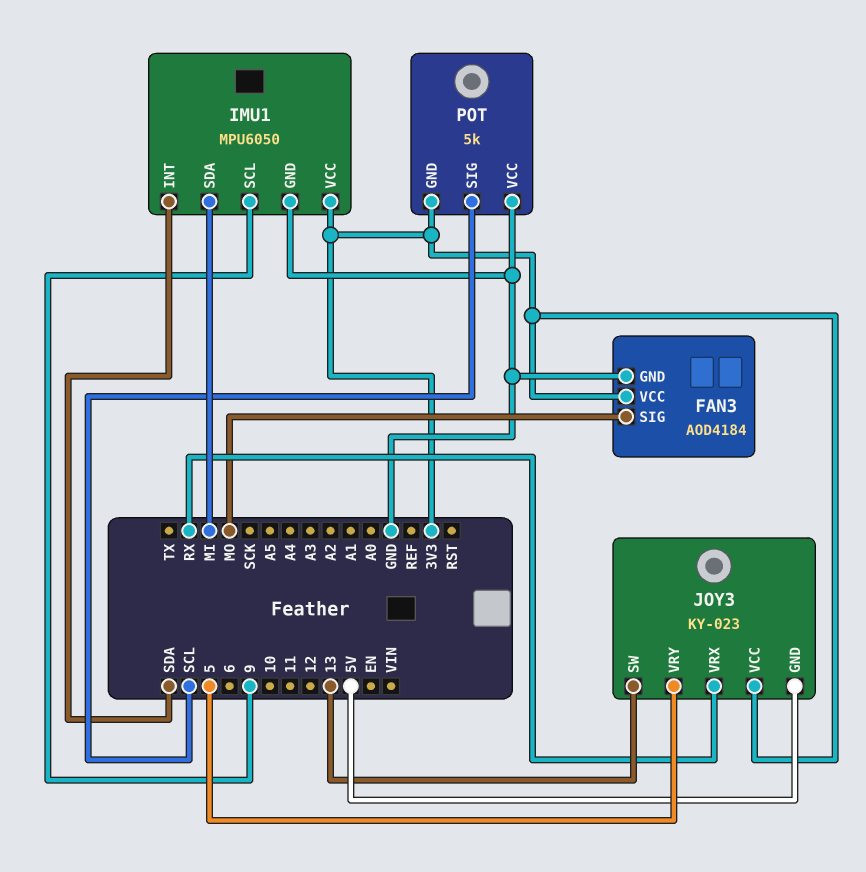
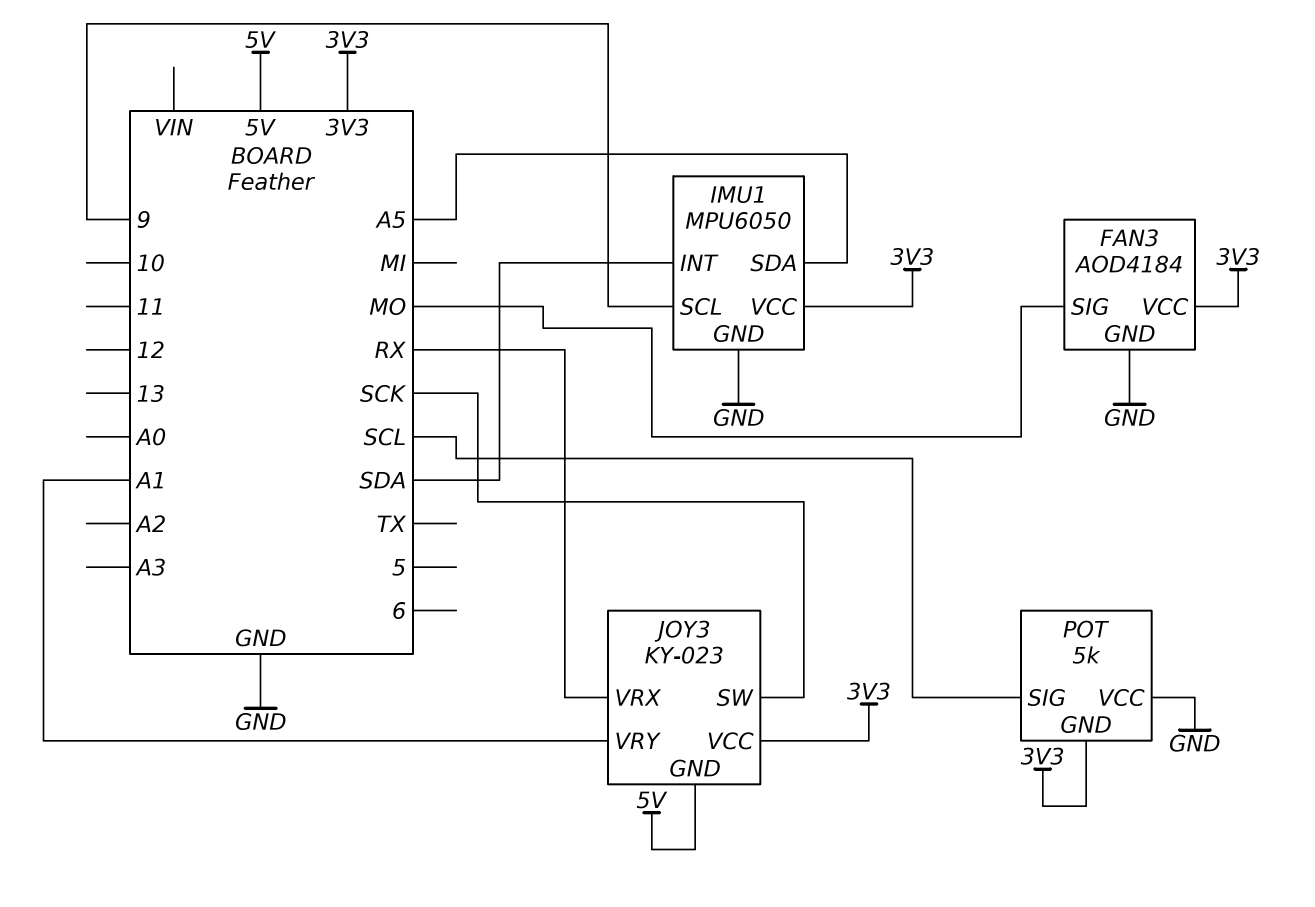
IMU1 pin SDA: MI -> A5
JOY3 pin SW: 13 -> SCK
JOY3 pin VRY: 5 -> A1

